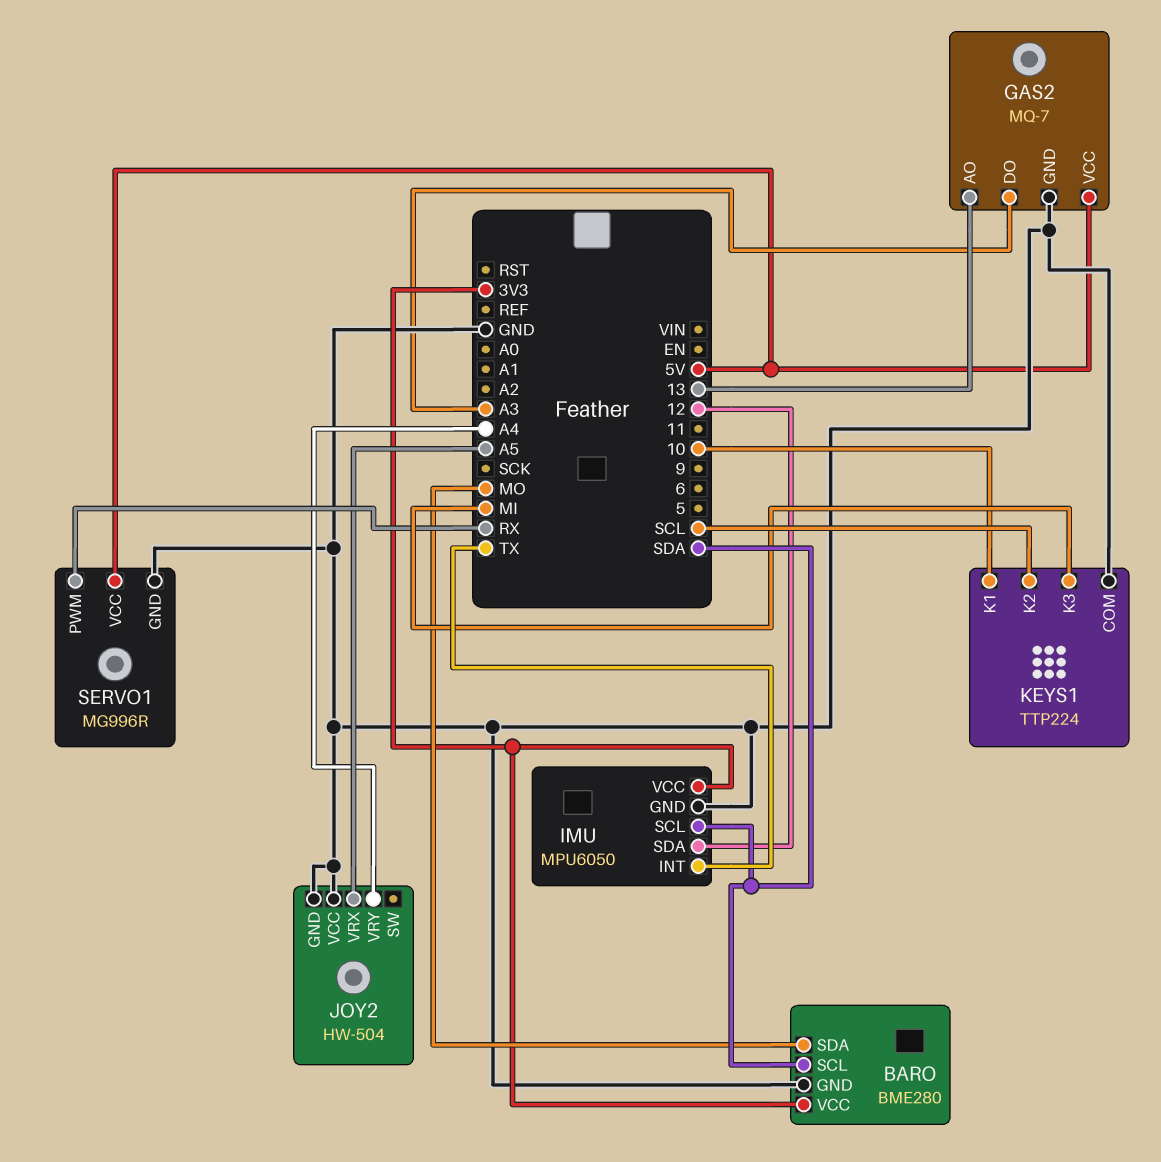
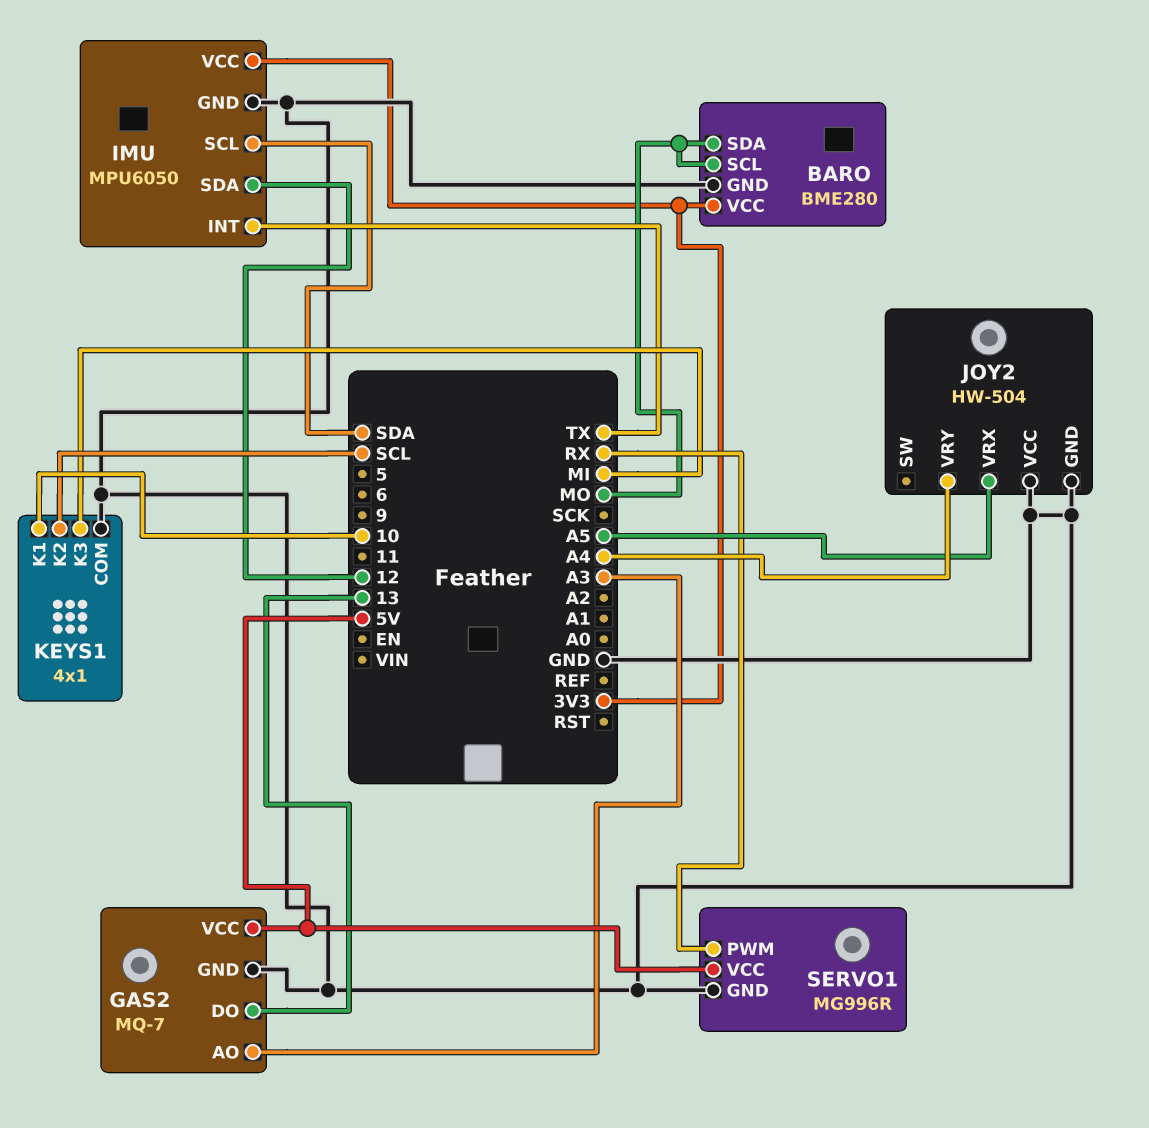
BARO pin SCL: SDA -> MO
GAS2 pin AO: 13 -> A3
GAS2 pin DO: A3 -> 13
KEYS1: TTP224 -> 4x1

